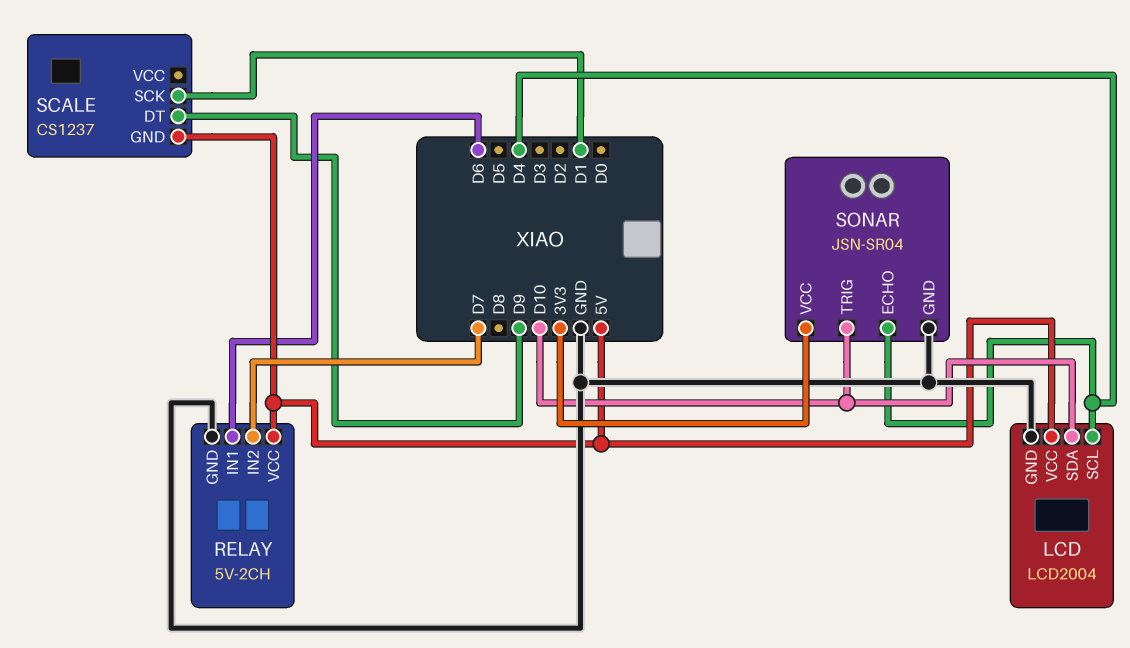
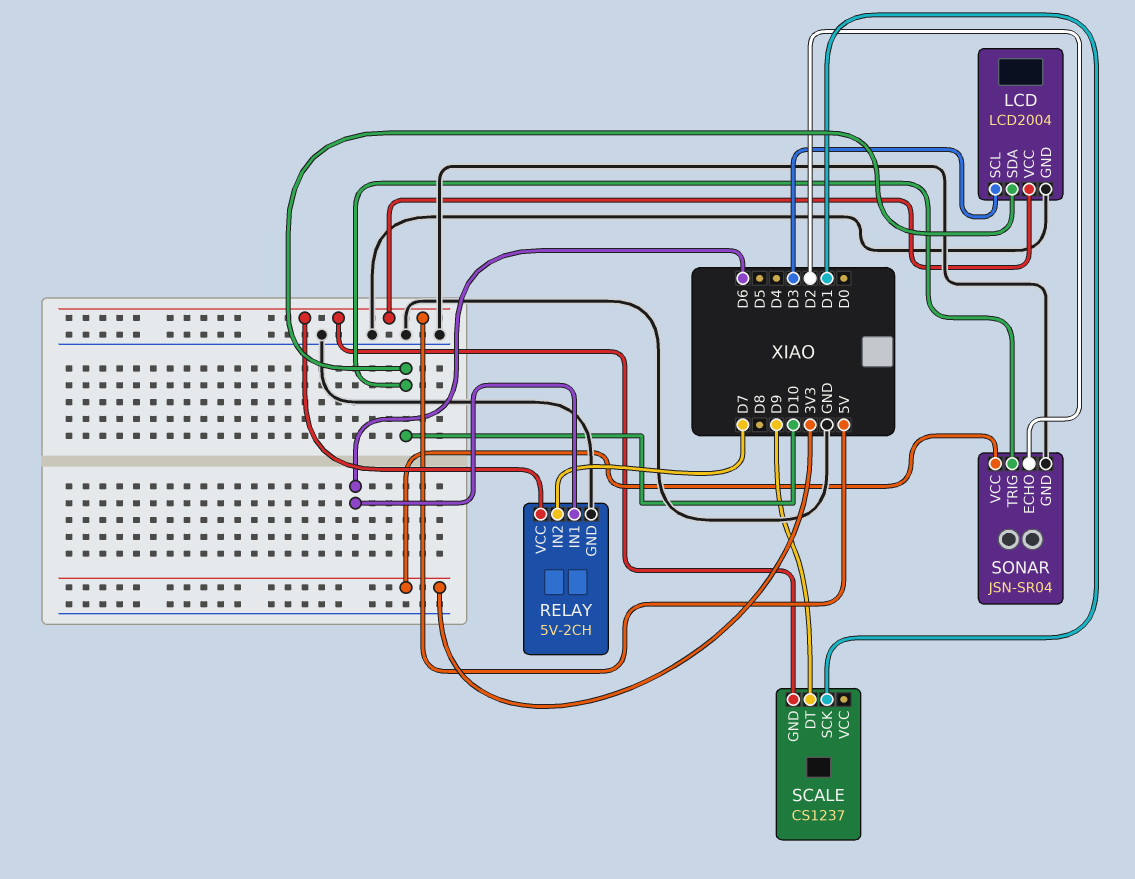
LCD pin SCL: D4 -> D3
SONAR pin ECHO: D4 -> D2

